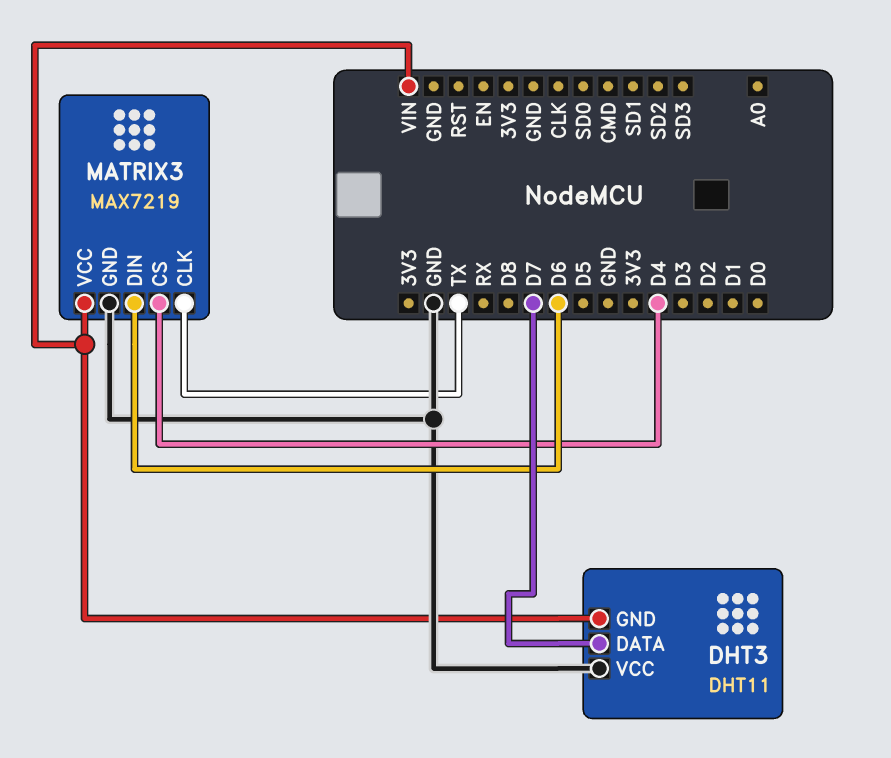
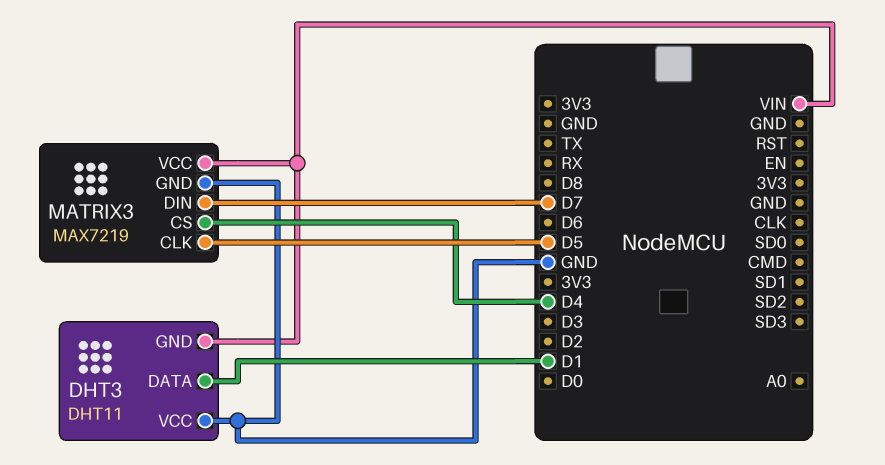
DHT3 pin DATA: D7 -> D1
MATRIX3 pin CLK: TX -> D5
MATRIX3 pin DIN: D6 -> D7

